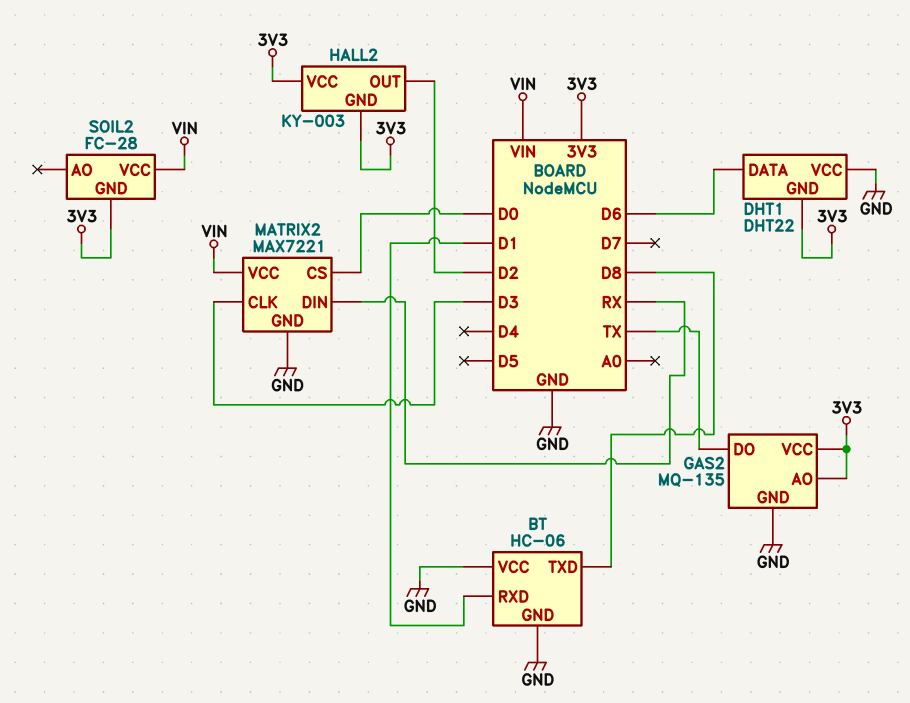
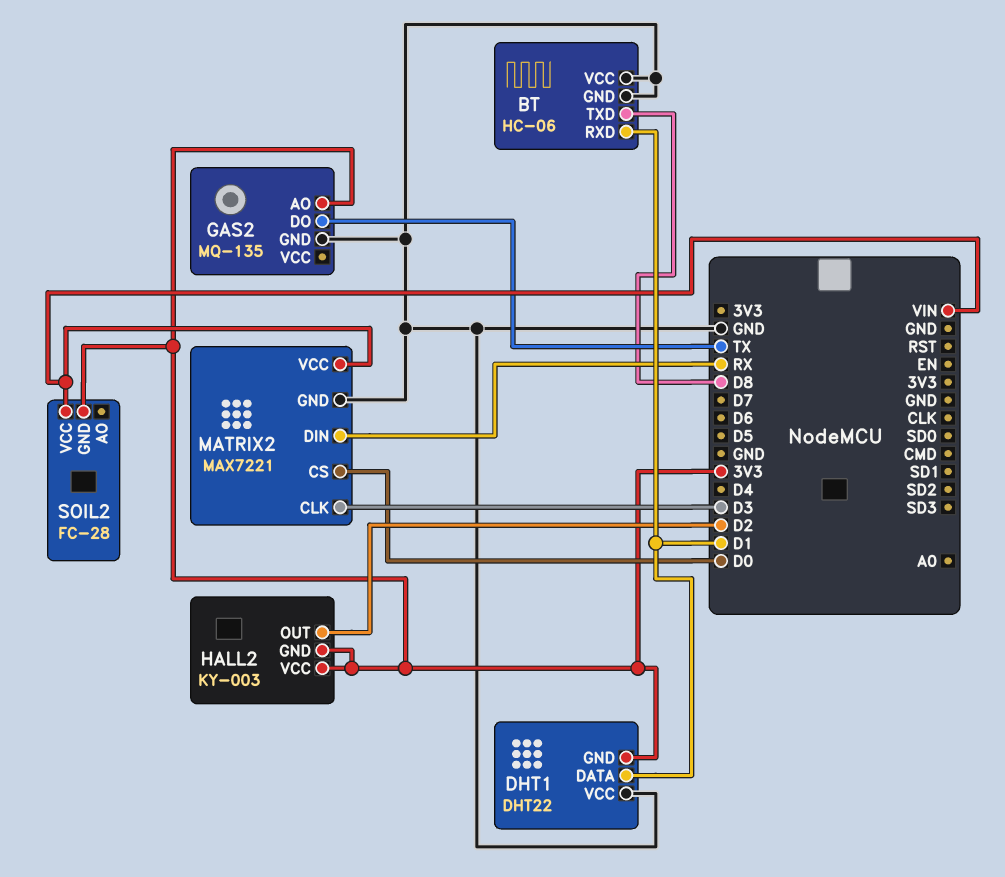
DHT1 pin DATA: D6 -> D1
GAS2 pin VCC: 3V3 -> none

